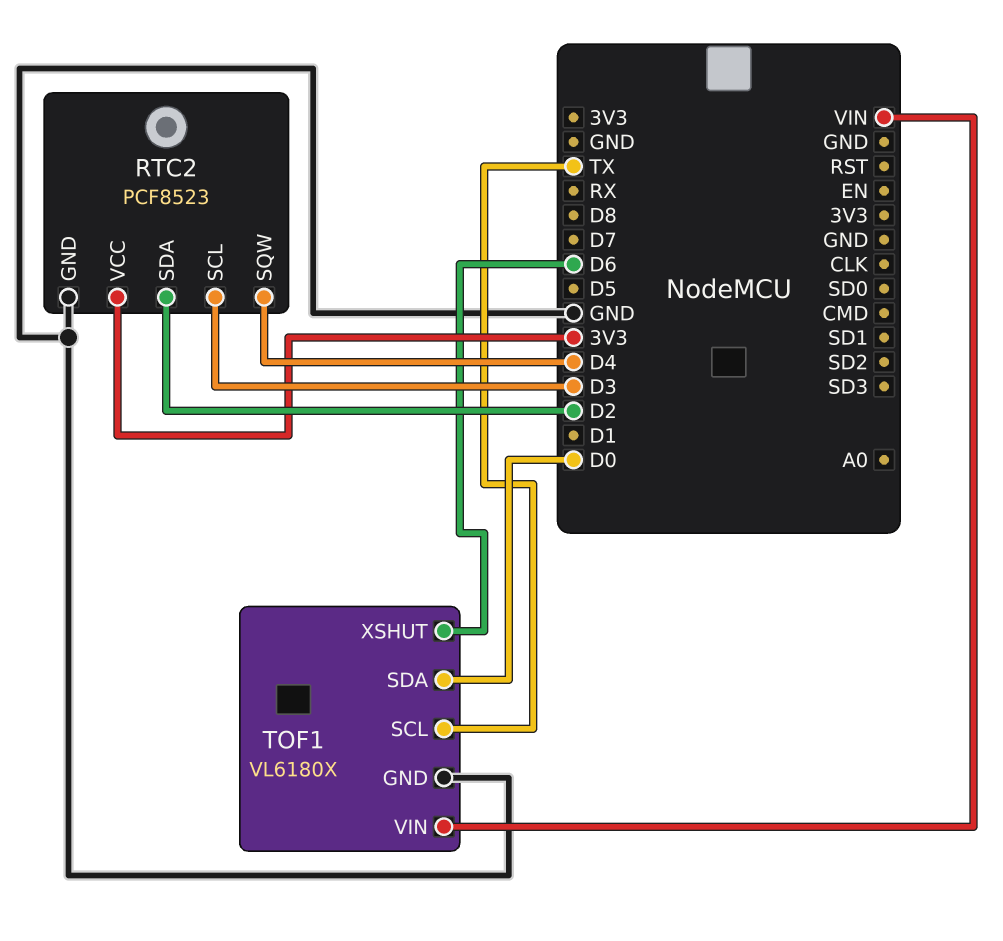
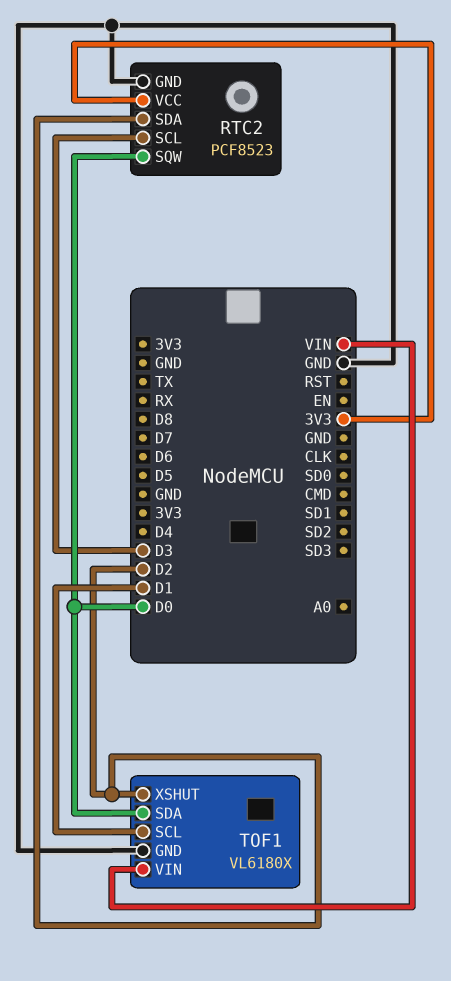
RTC2 pin SQW: D4 -> D0
TOF1 pin SCL: TX -> D1
TOF1 pin XSHUT: D6 -> D2

